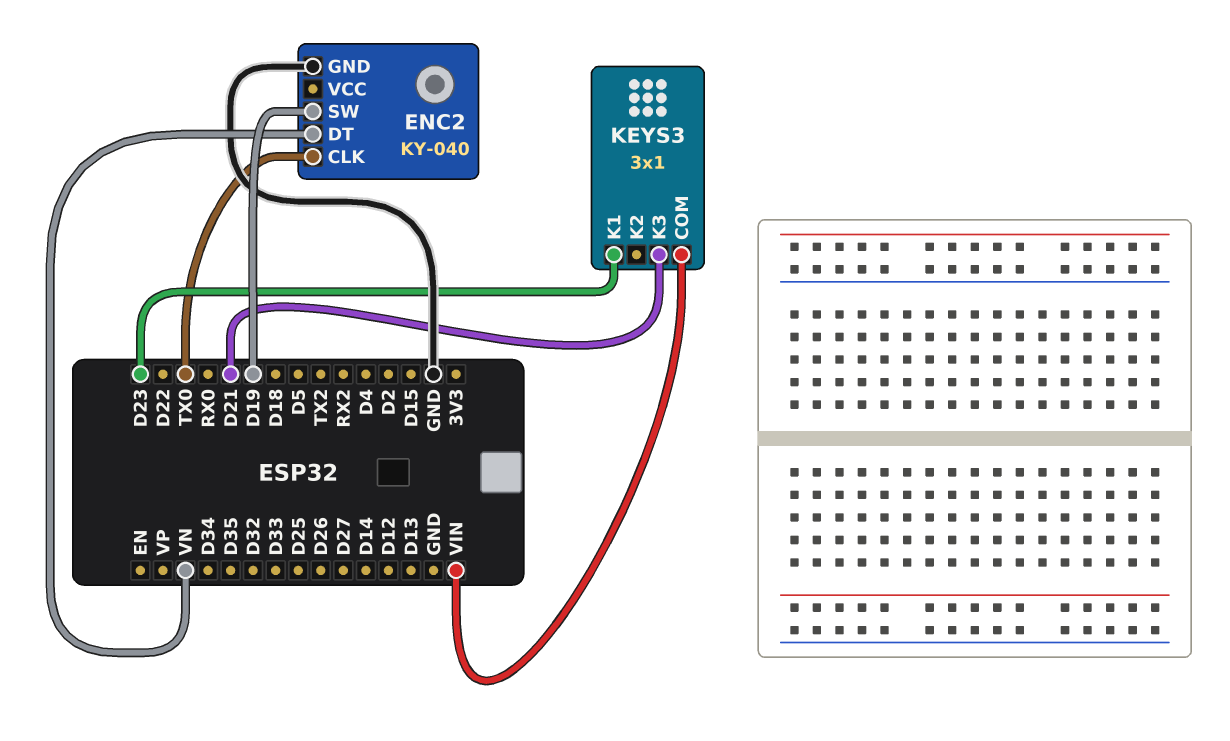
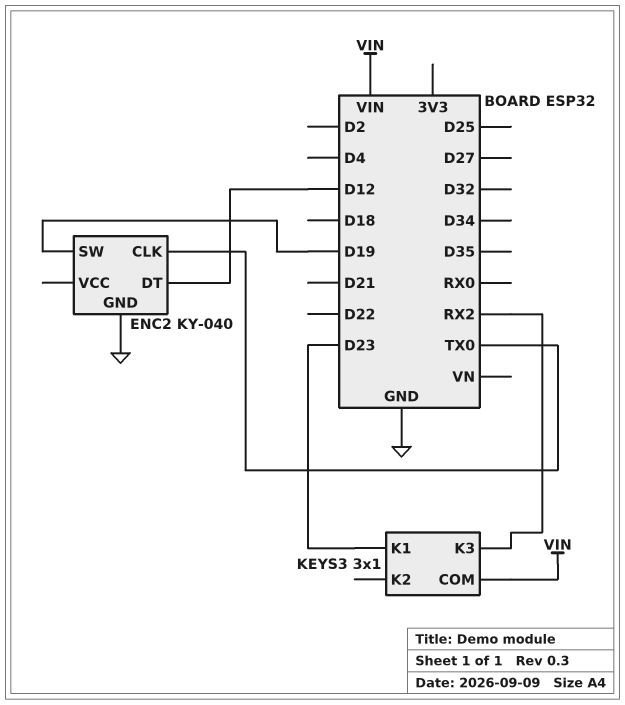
ENC2 pin DT: VN -> D12
KEYS3 pin K3: D21 -> RX2

